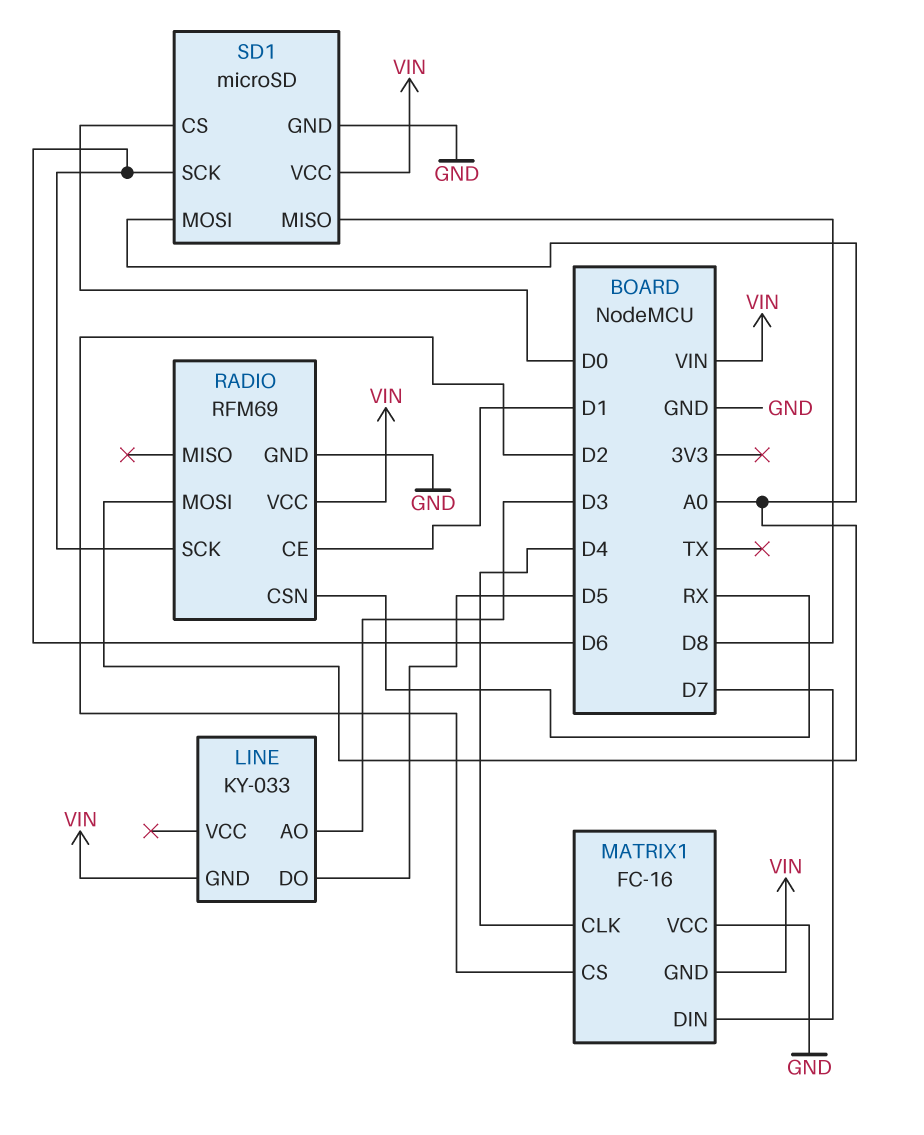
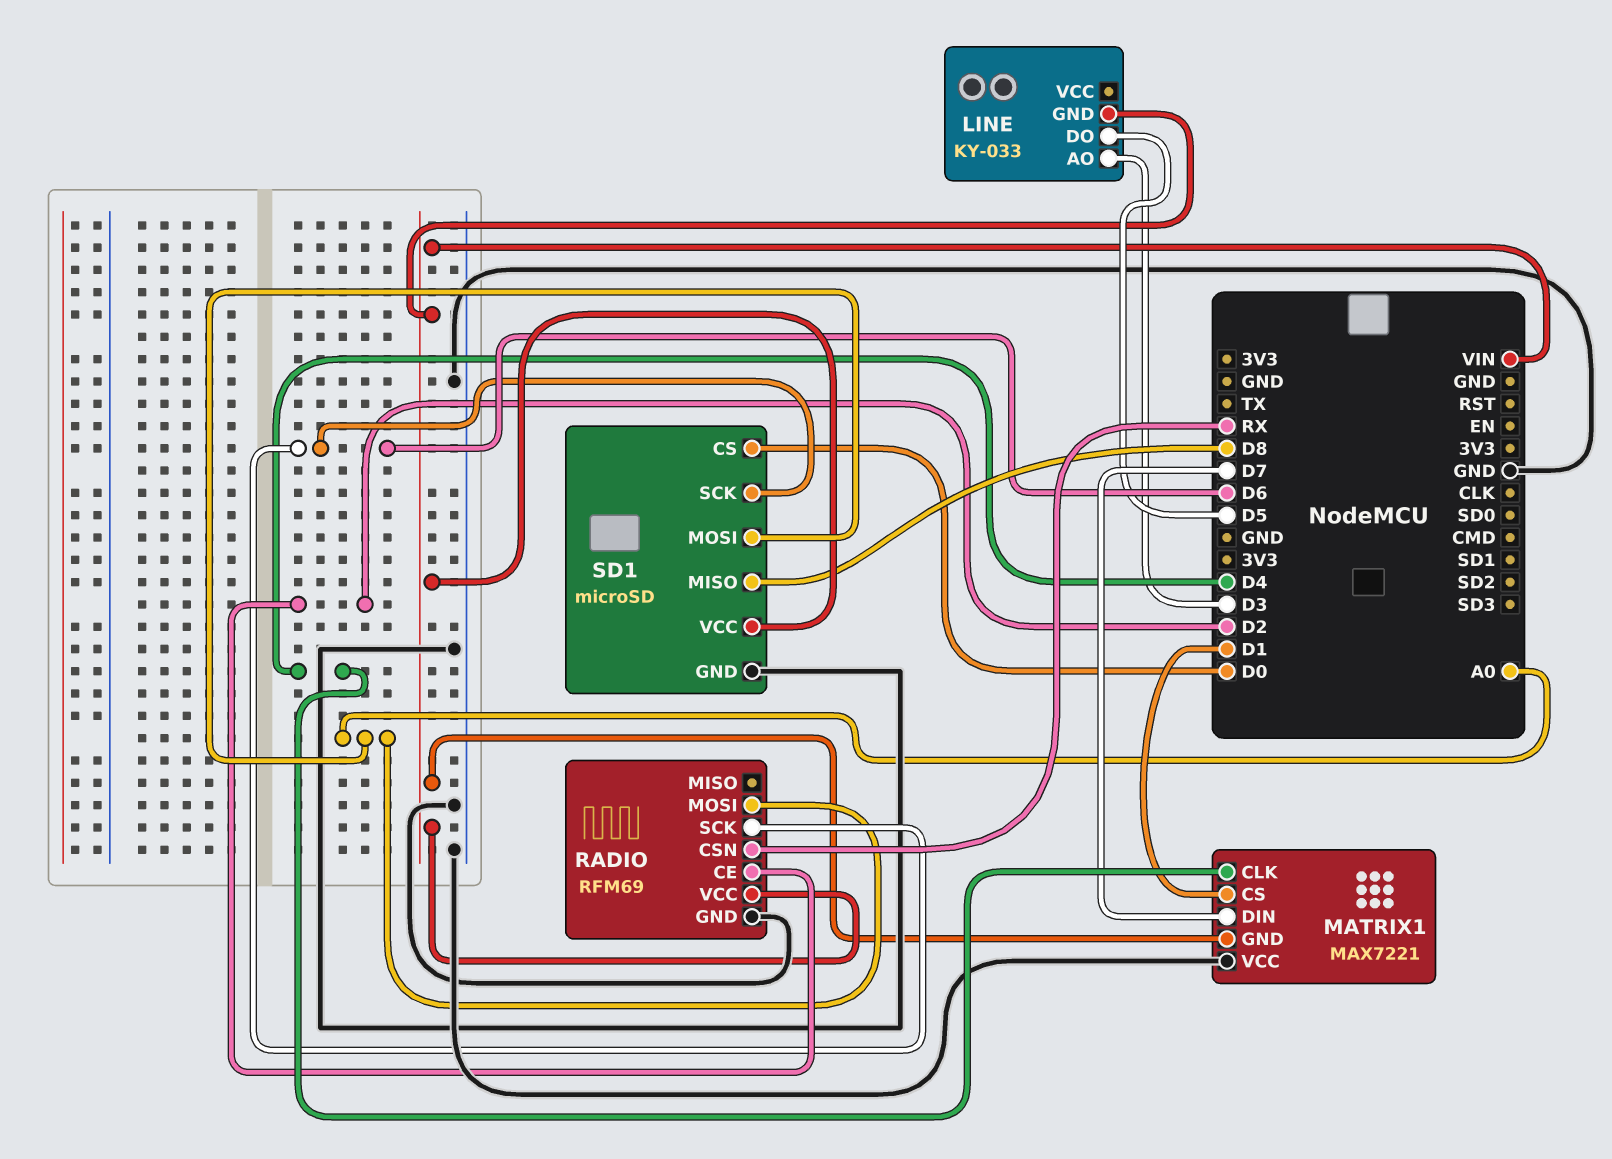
MATRIX1: FC-16 -> MAX7221
MATRIX1 pin CS: D2 -> D1
RADIO pin CE: D1 -> D2

